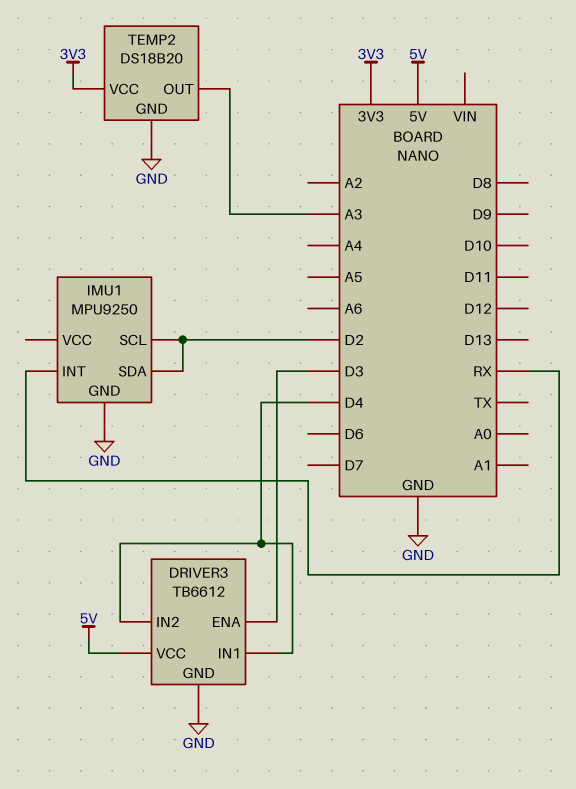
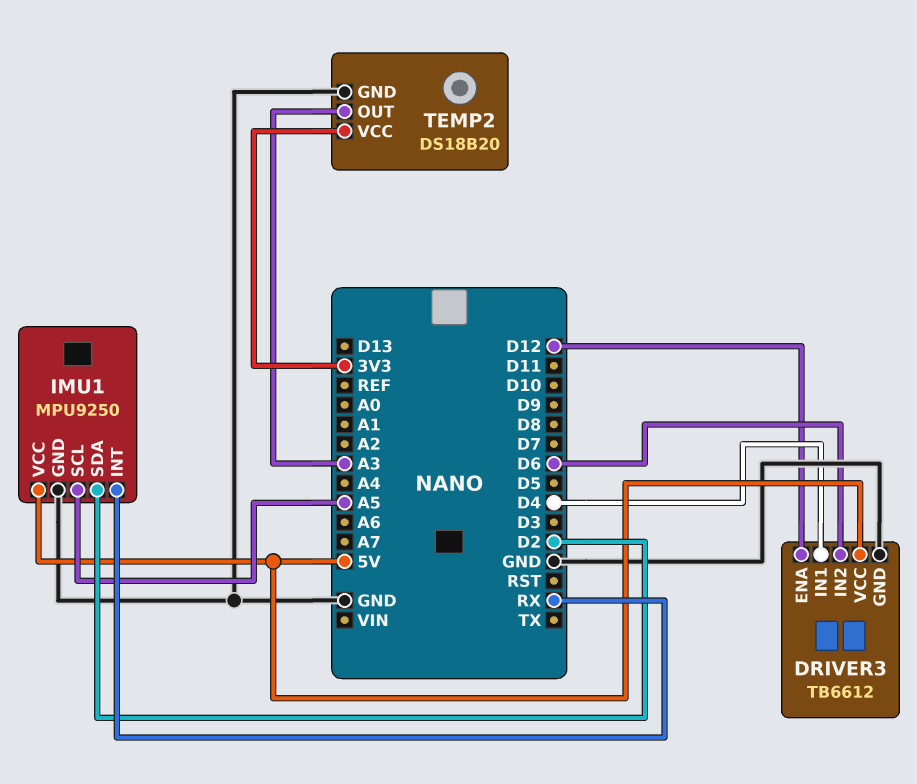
DRIVER3 pin ENA: D3 -> D12
DRIVER3 pin IN2: D4 -> D6
IMU1 pin SCL: D2 -> A5
IMU1 pin VCC: none -> 5V

